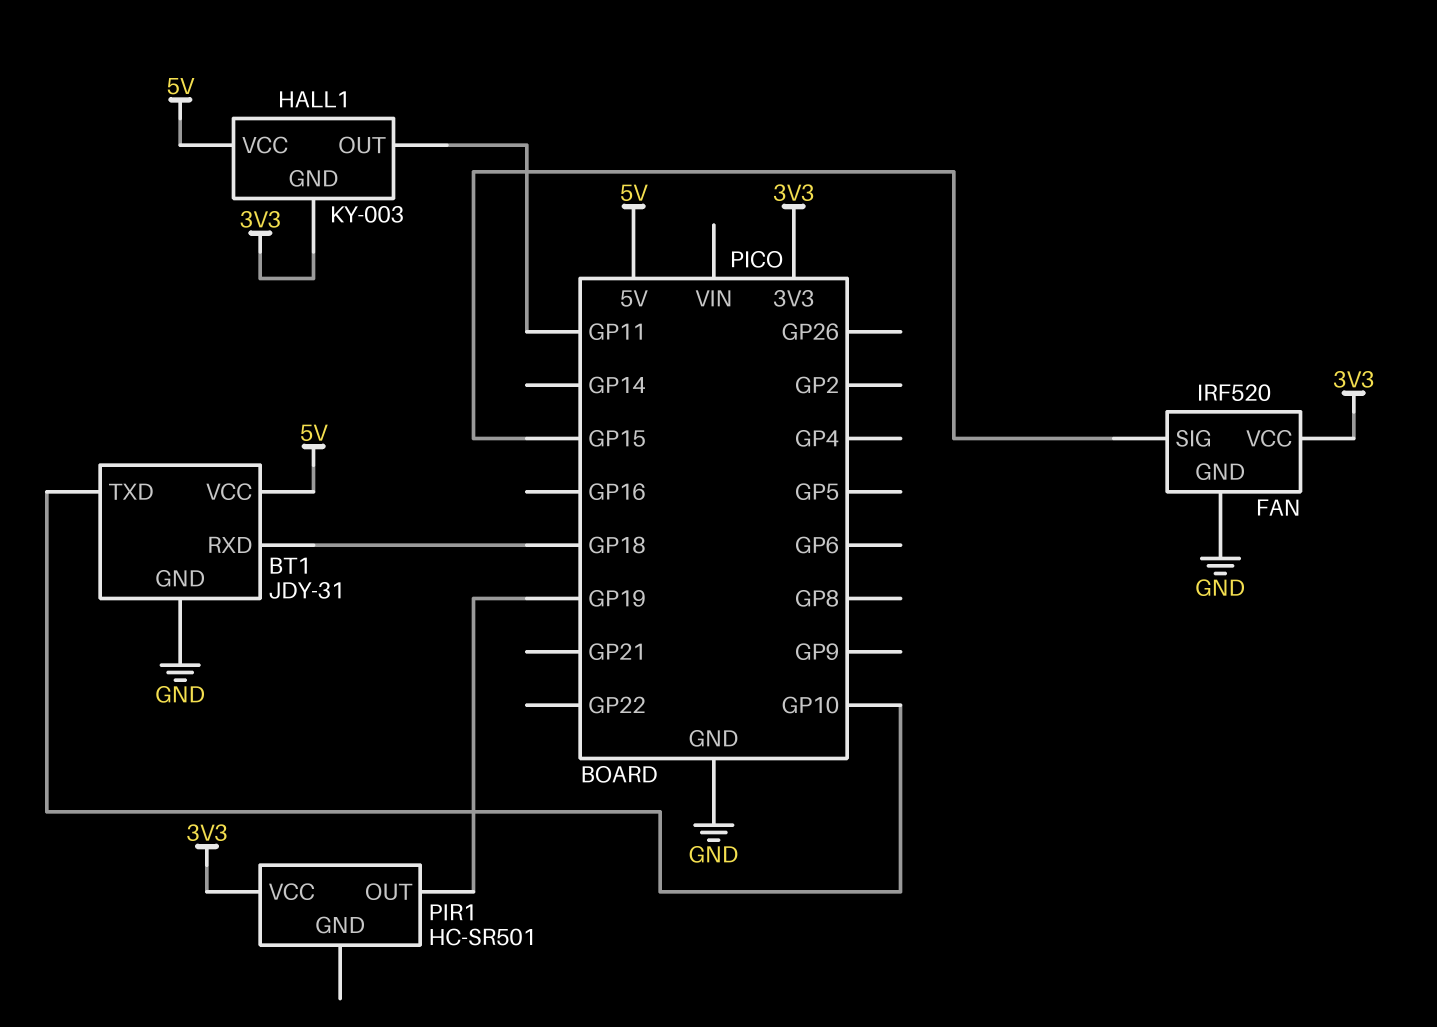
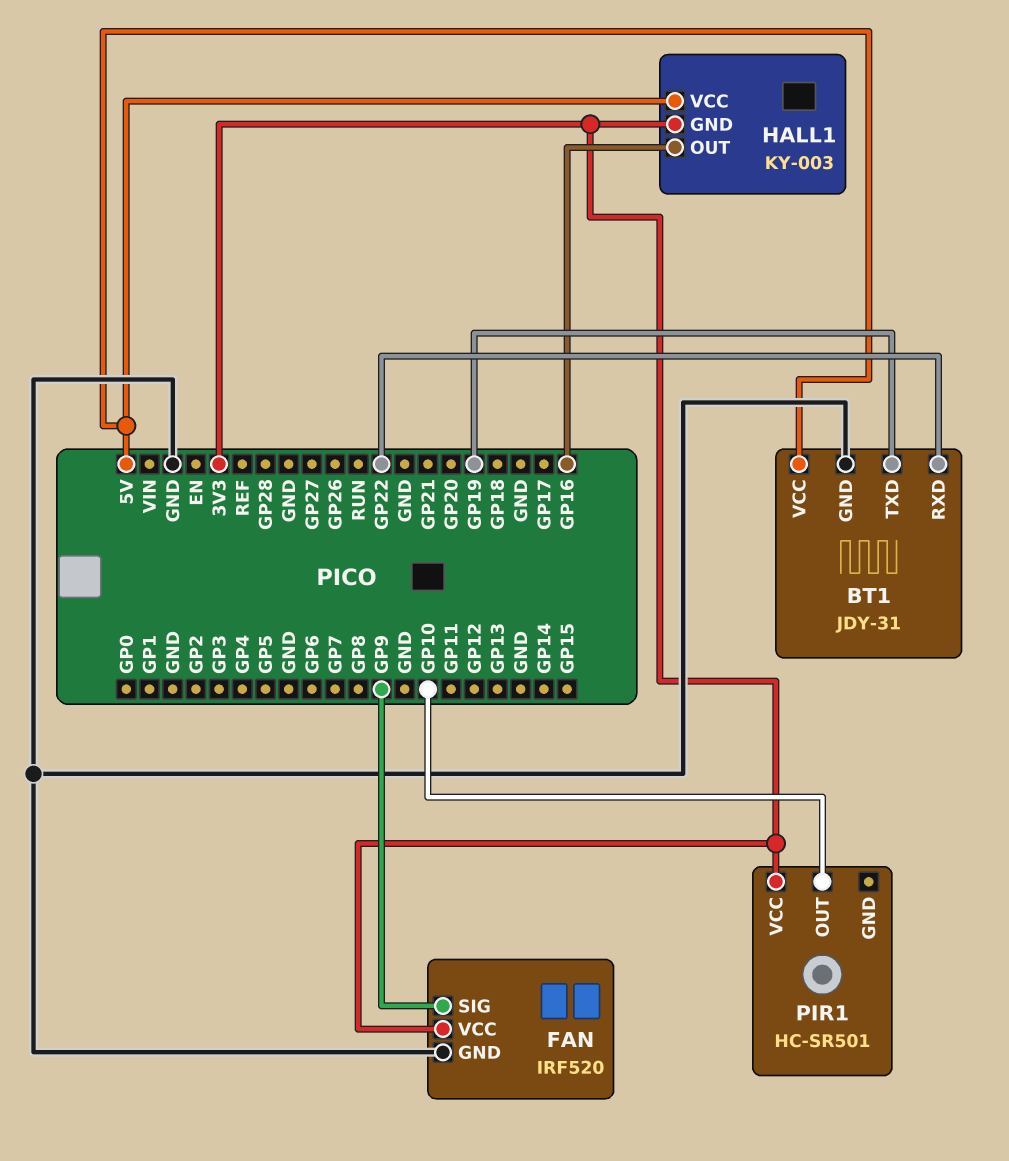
BT1 pin RXD: GP18 -> GP22
BT1 pin TXD: GP10 -> GP19
FAN pin SIG: GP15 -> GP9
HALL1 pin OUT: GP11 -> GP16
PIR1 pin OUT: GP19 -> GP10

